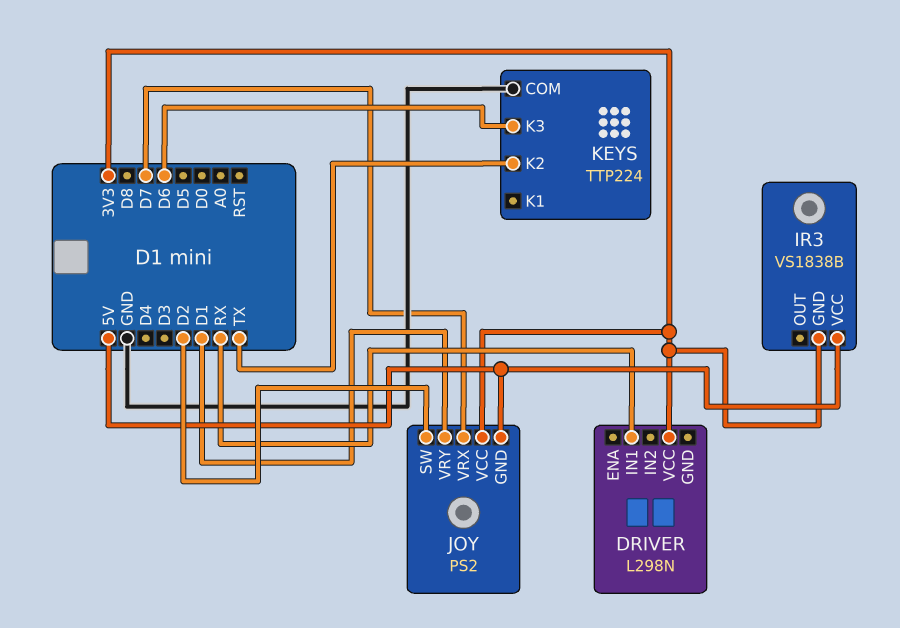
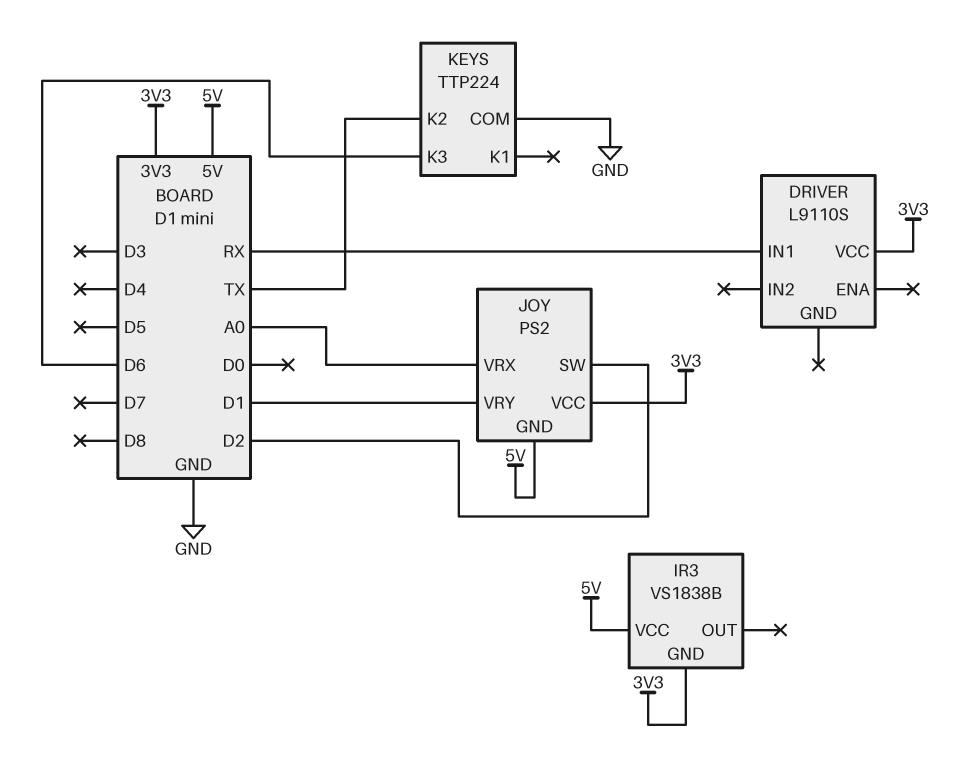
DRIVER: L298N -> L9110S
JOY pin VRX: D7 -> A0

